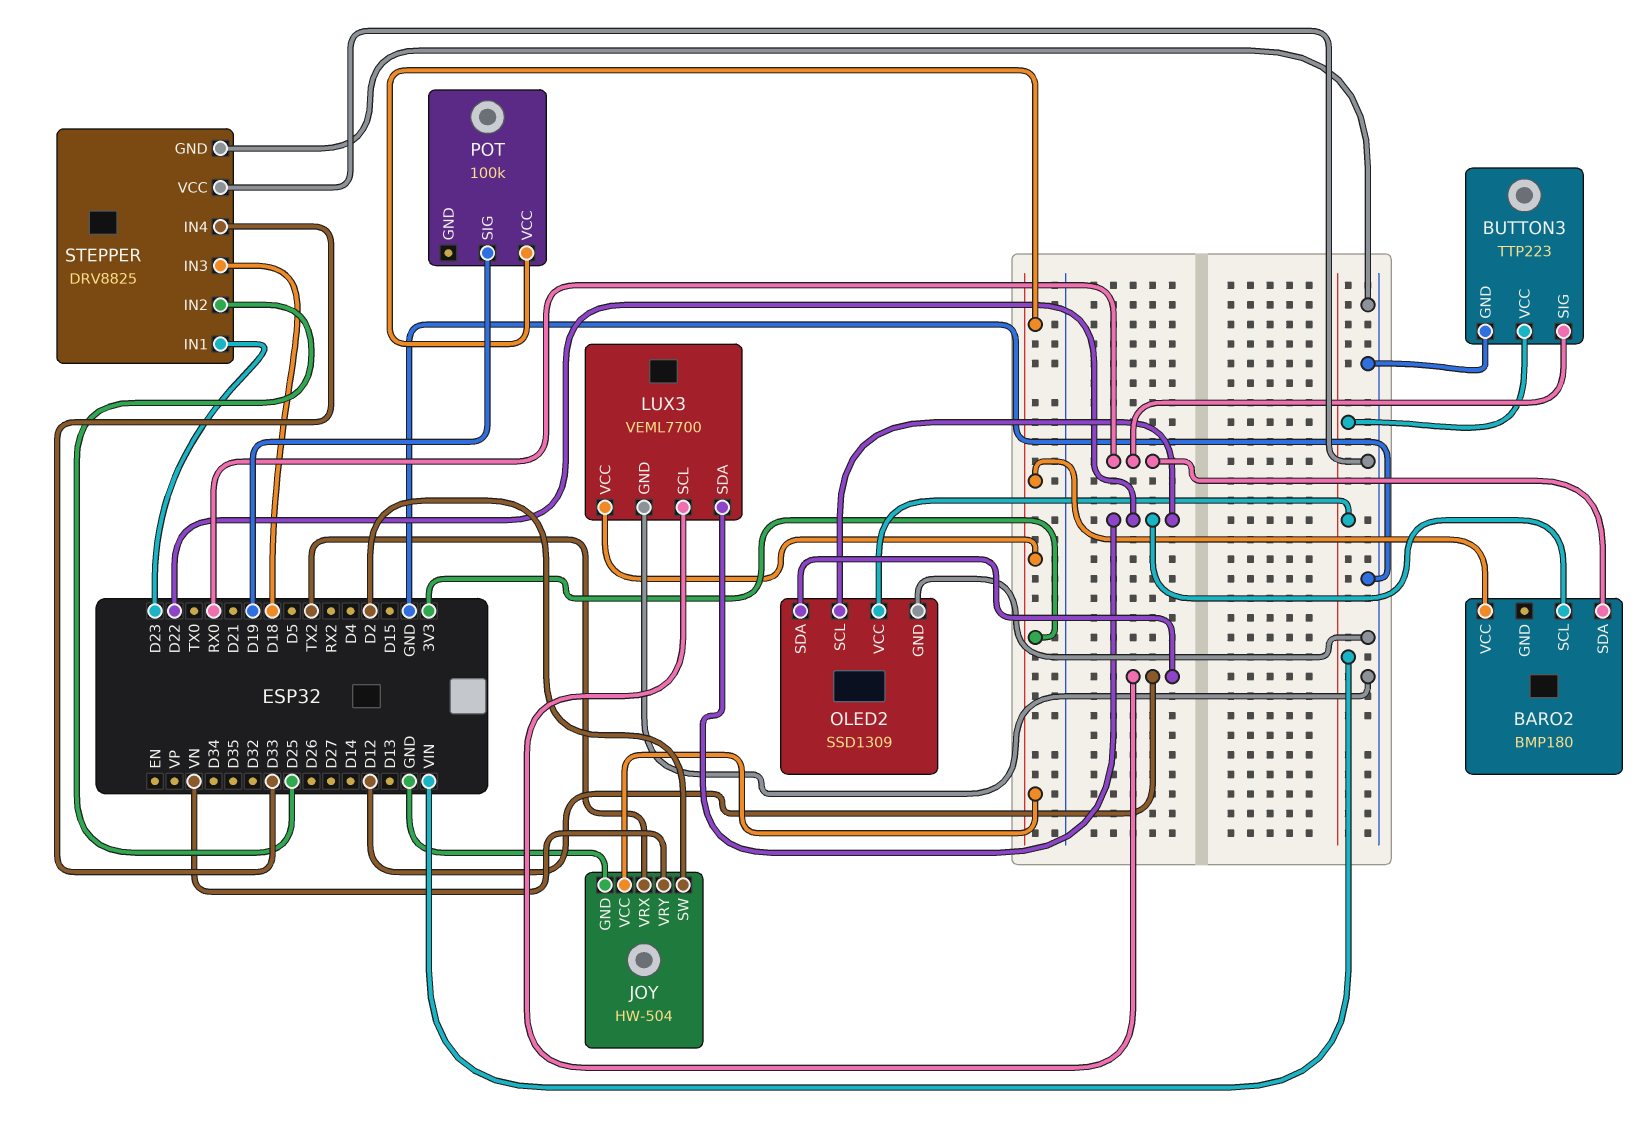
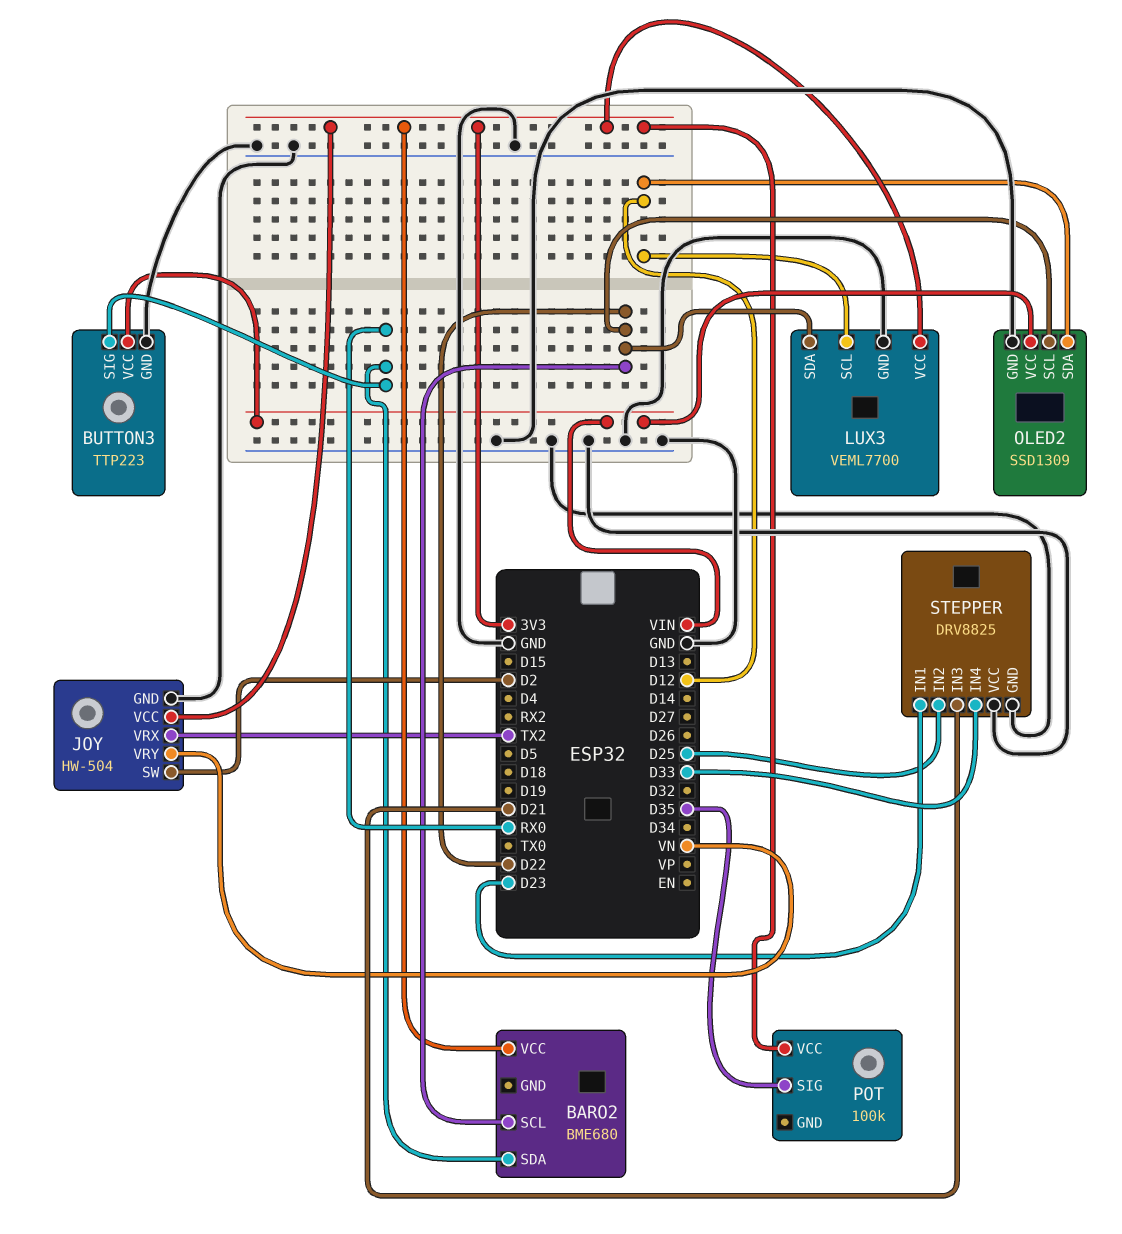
BARO2: BMP180 -> BME680
POT pin SIG: D19 -> D35
STEPPER pin IN3: D18 -> D21

